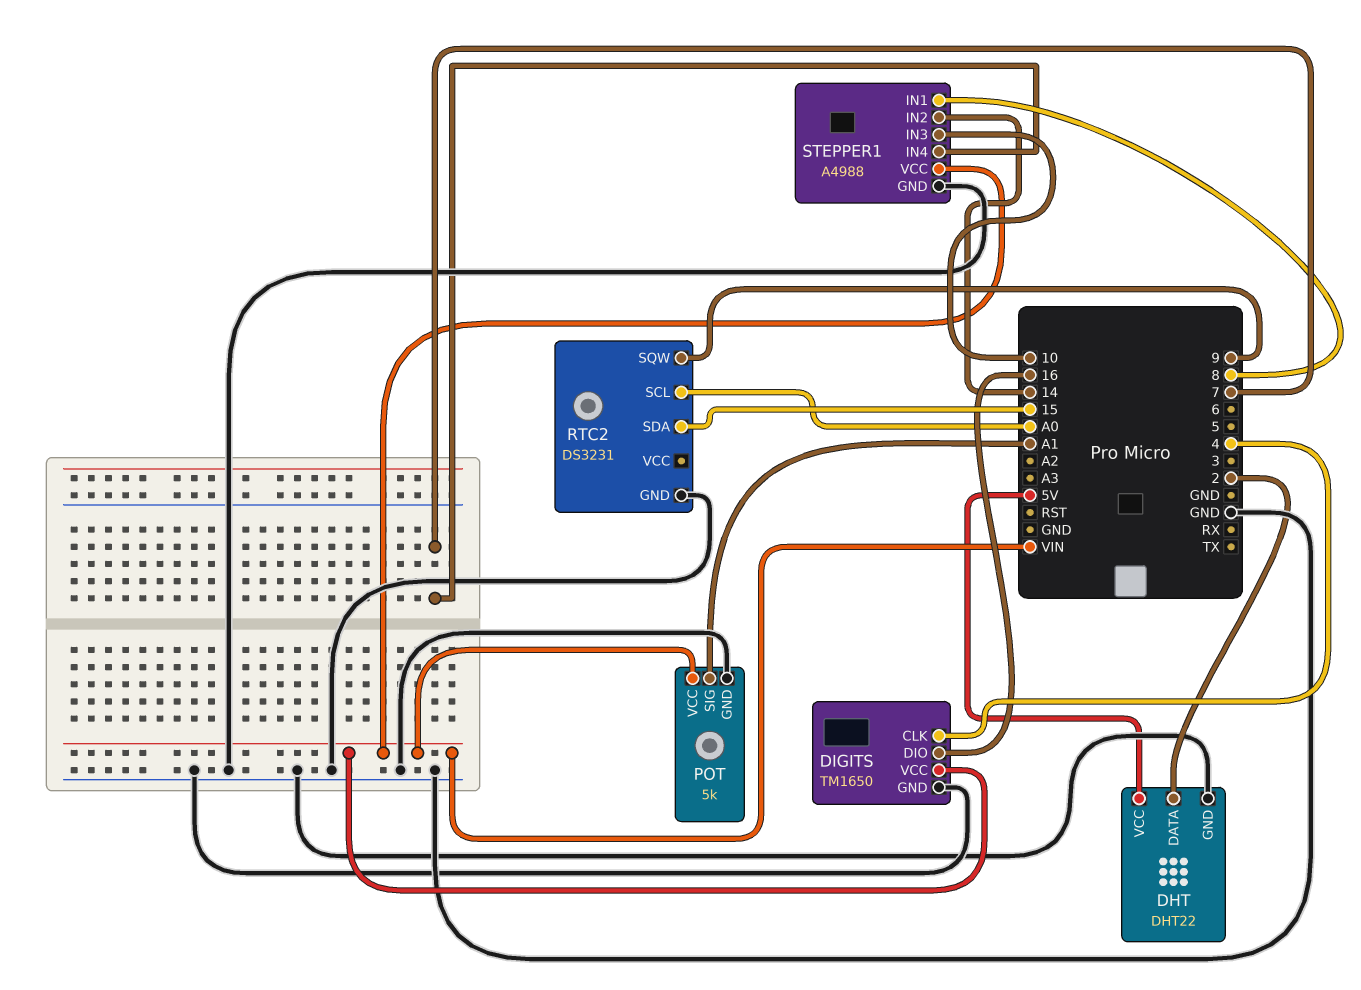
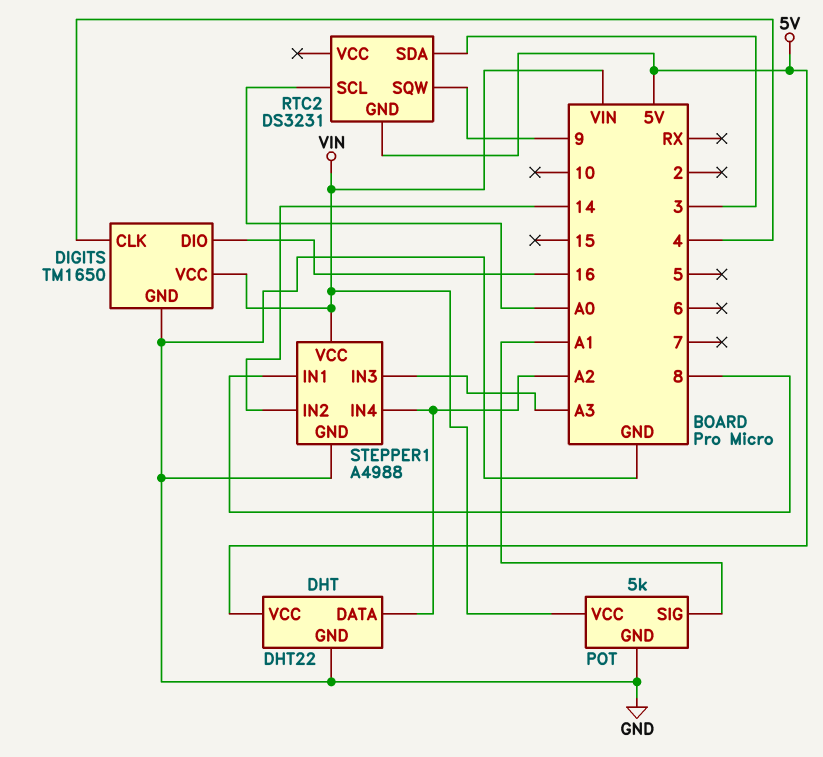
DHT pin DATA: 2 -> A2
RTC2 pin GND: GND -> 5V
RTC2 pin SDA: 15 -> 3
STEPPER1 pin IN3: 10 -> A3
STEPPER1 pin IN4: 7 -> A2

